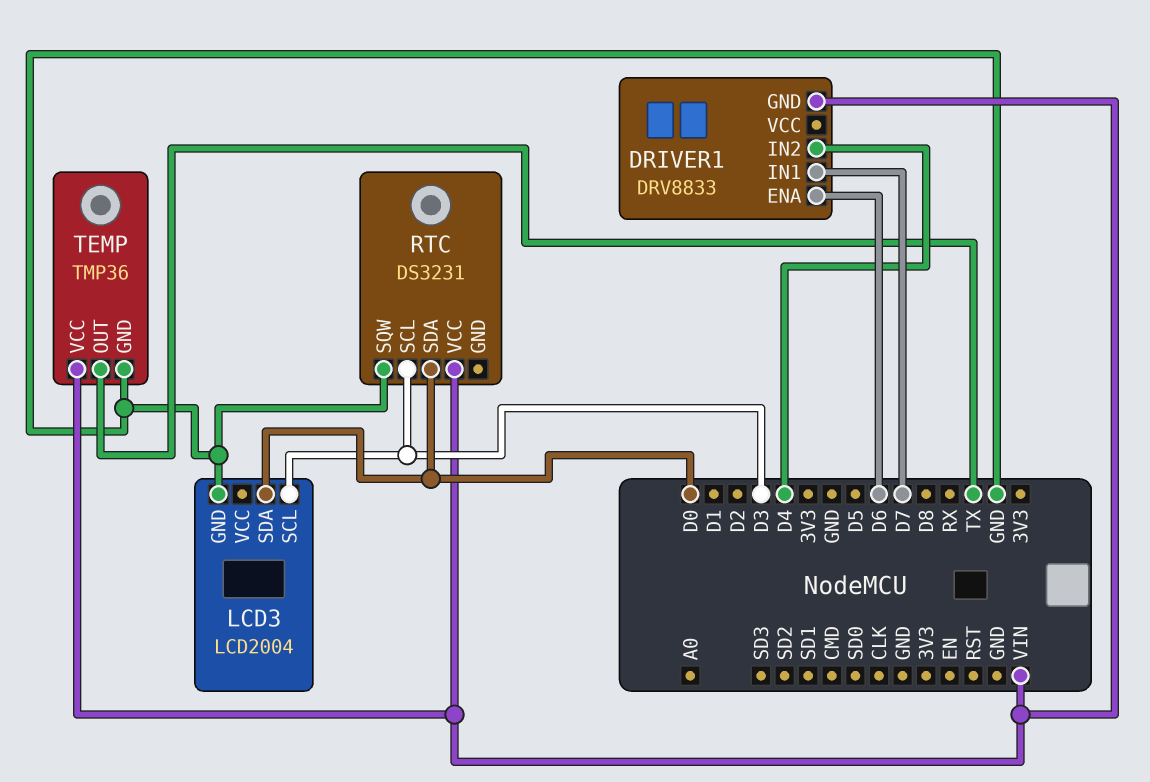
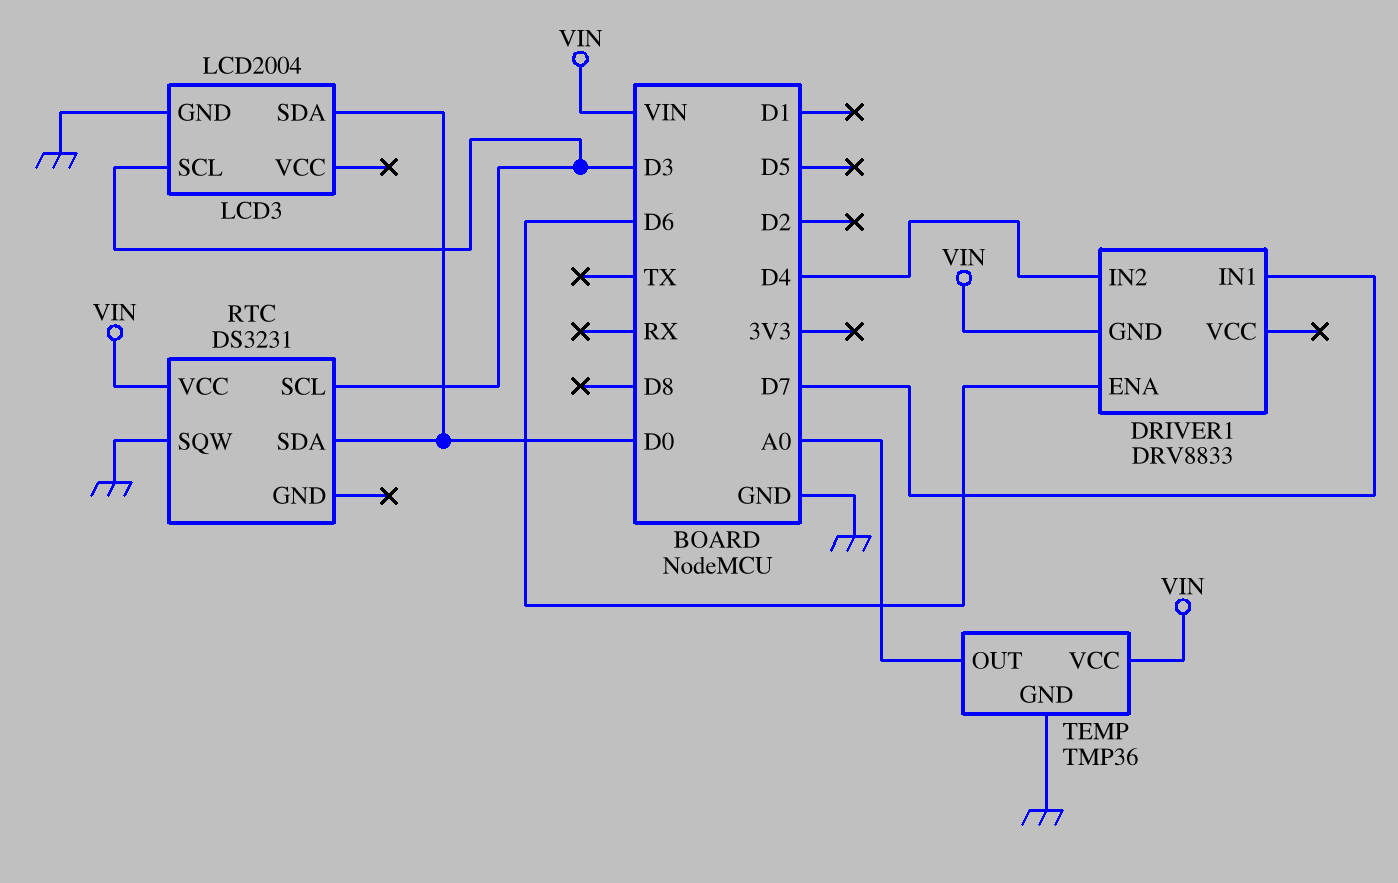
TEMP pin OUT: TX -> A0

